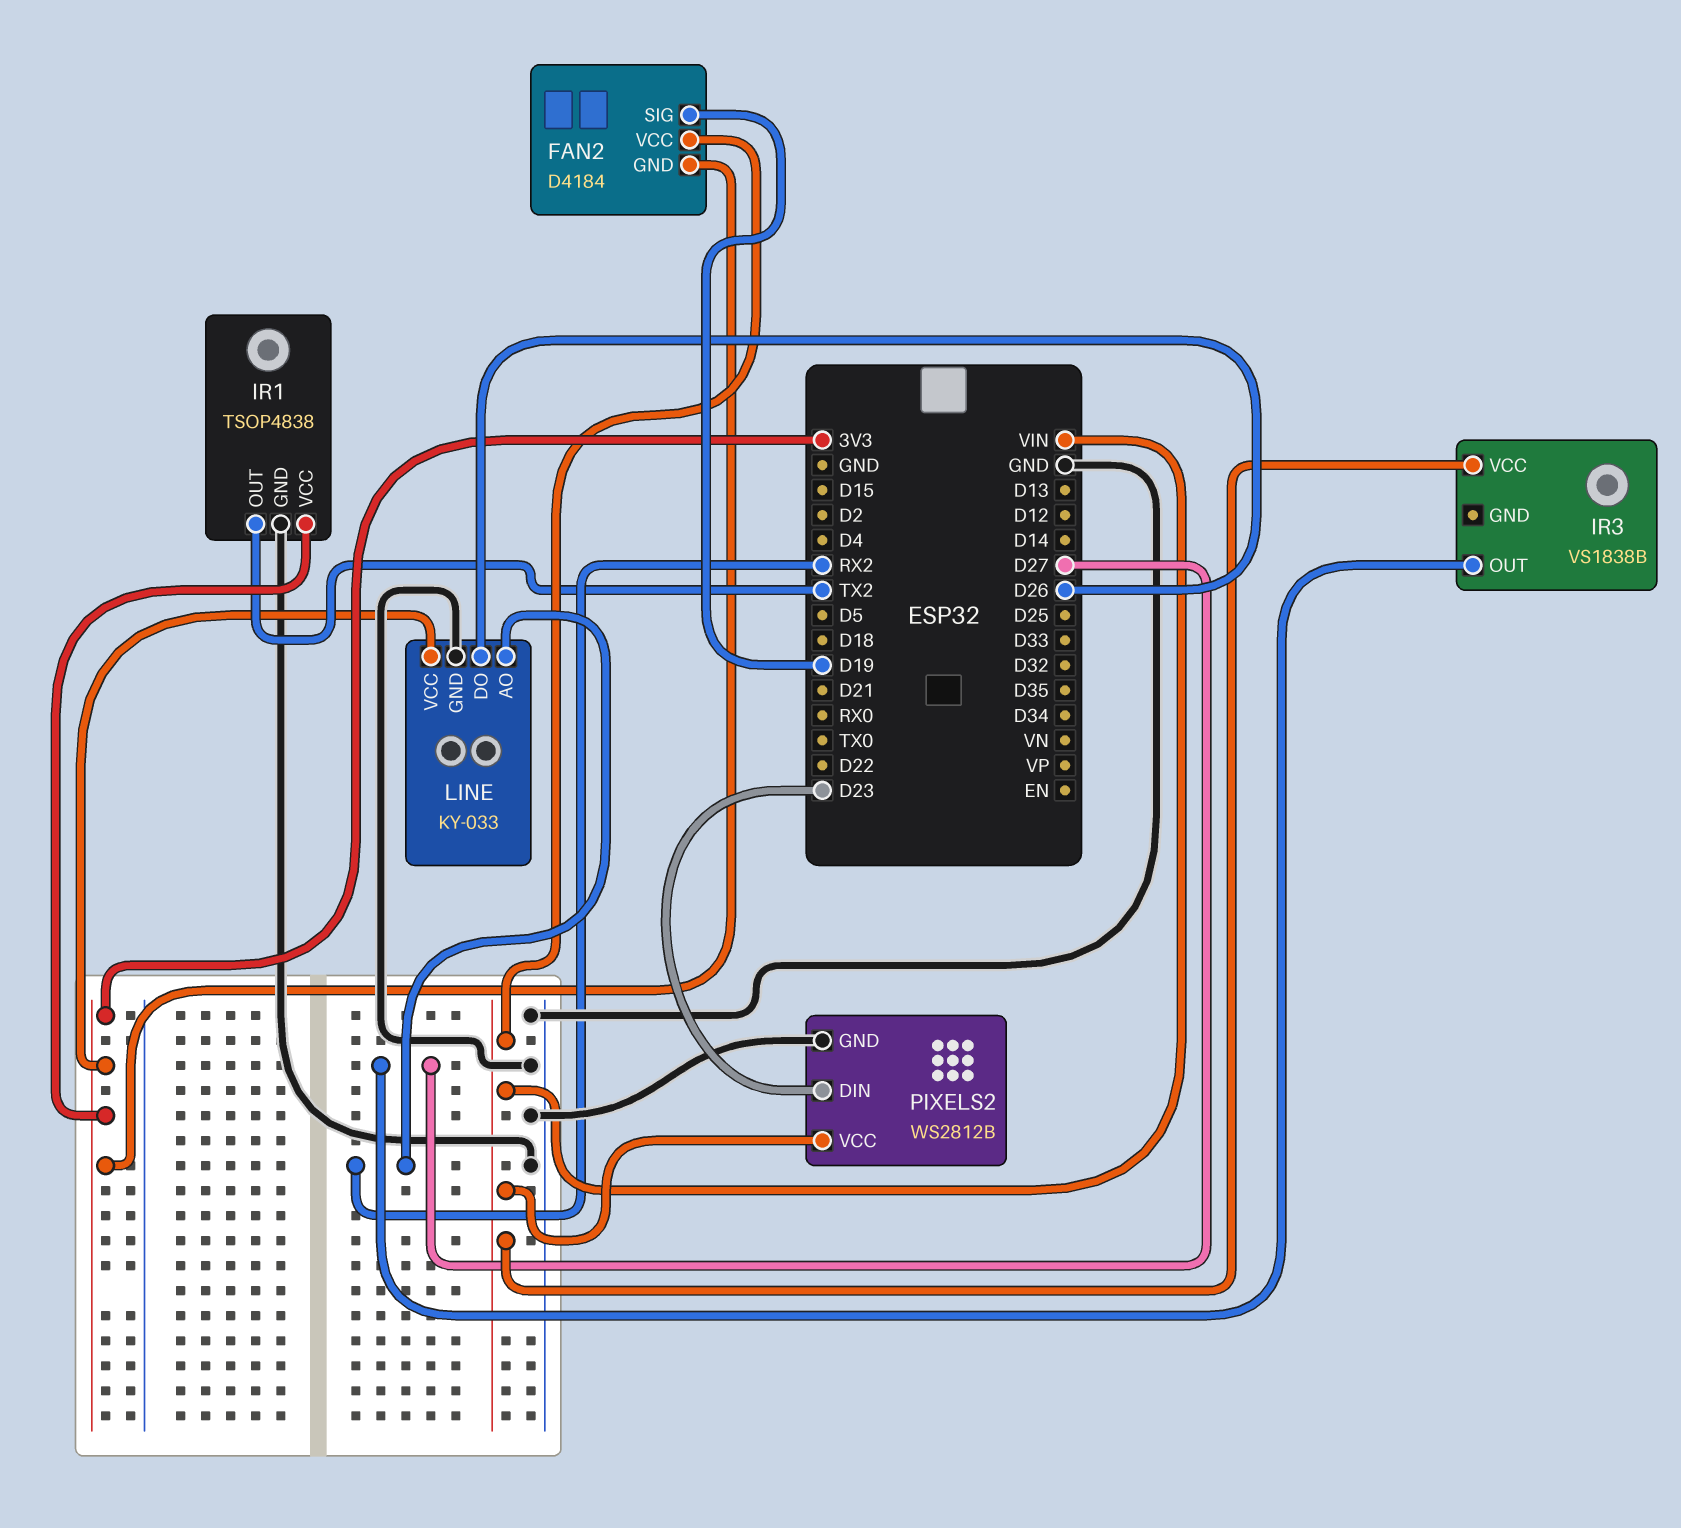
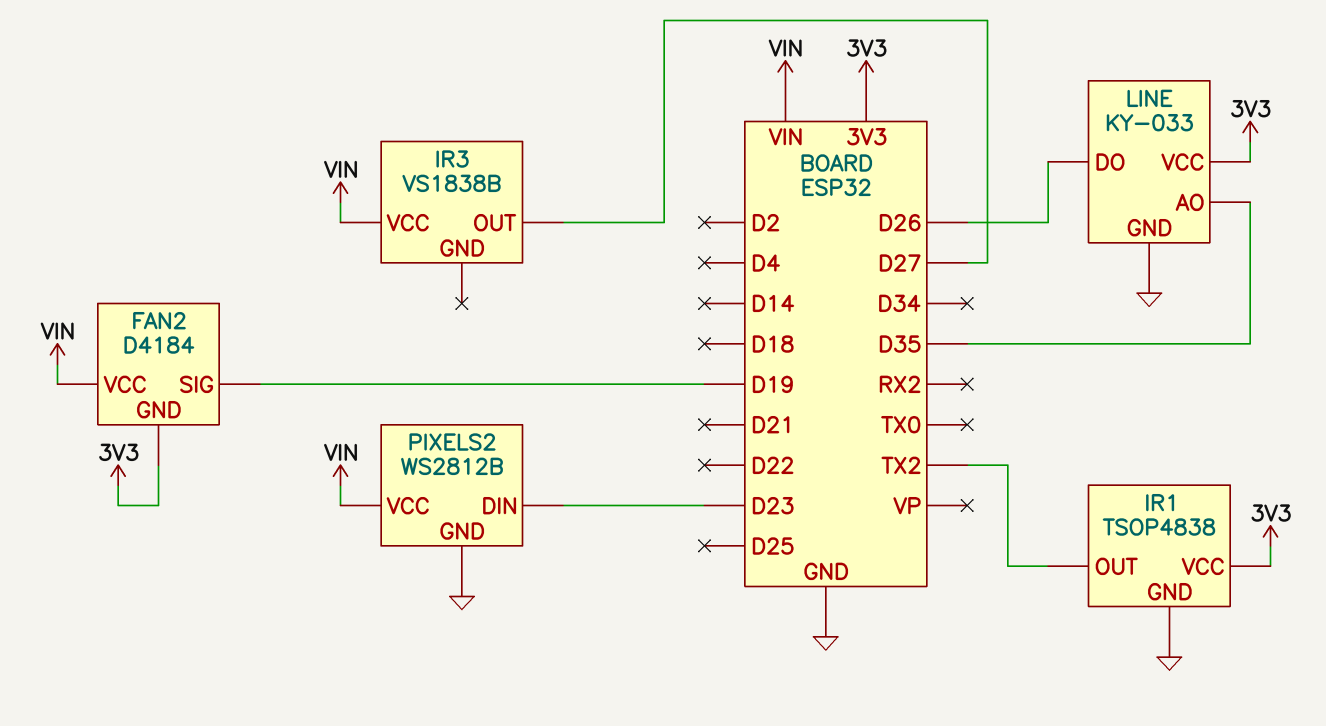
LINE pin AO: RX2 -> D35

